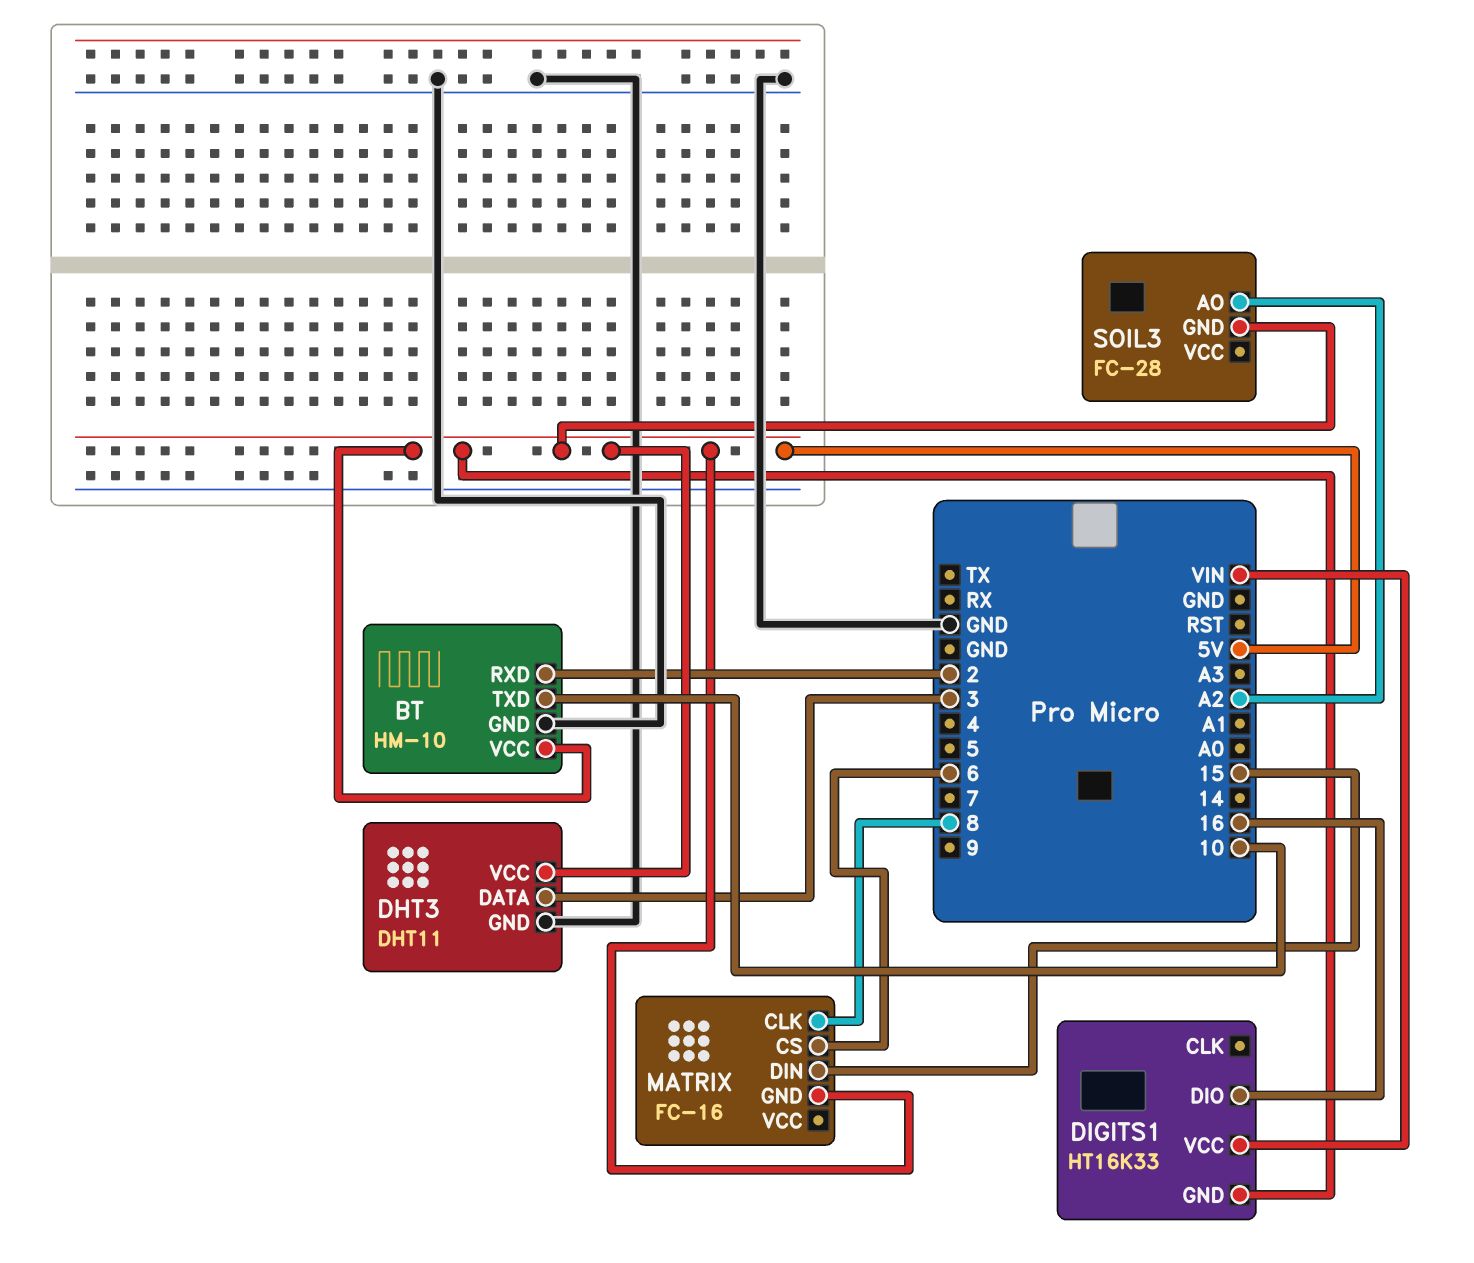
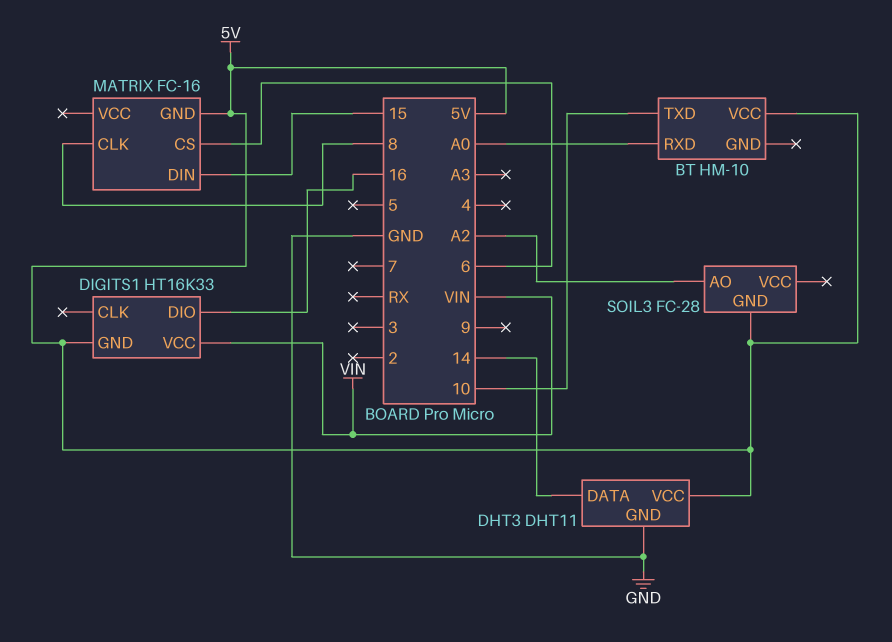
BT pin GND: GND -> none
BT pin RXD: 2 -> A0
DHT3 pin DATA: 3 -> 14

